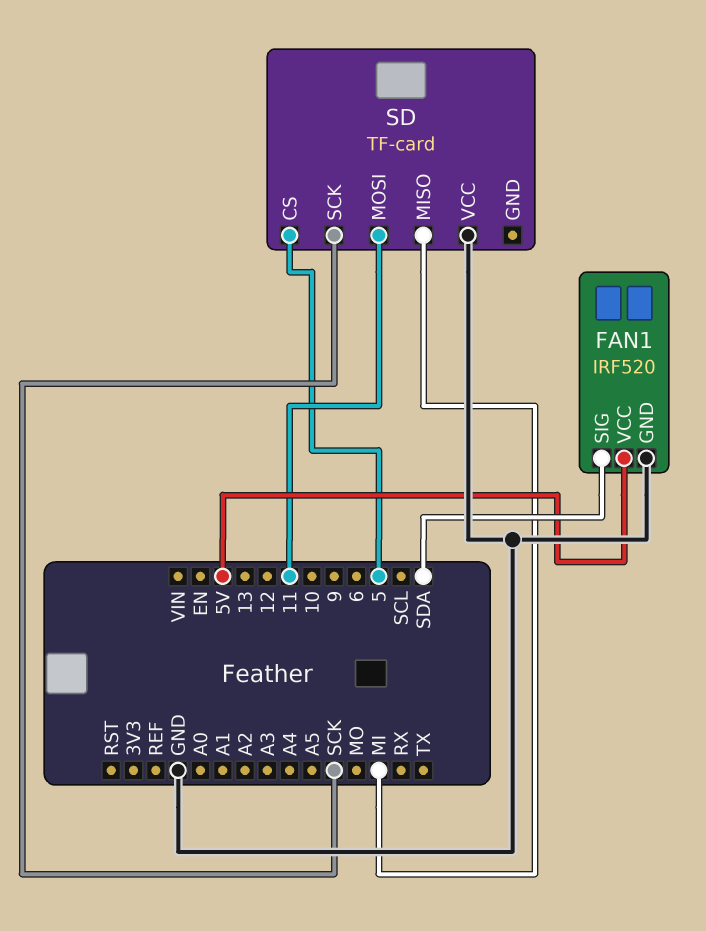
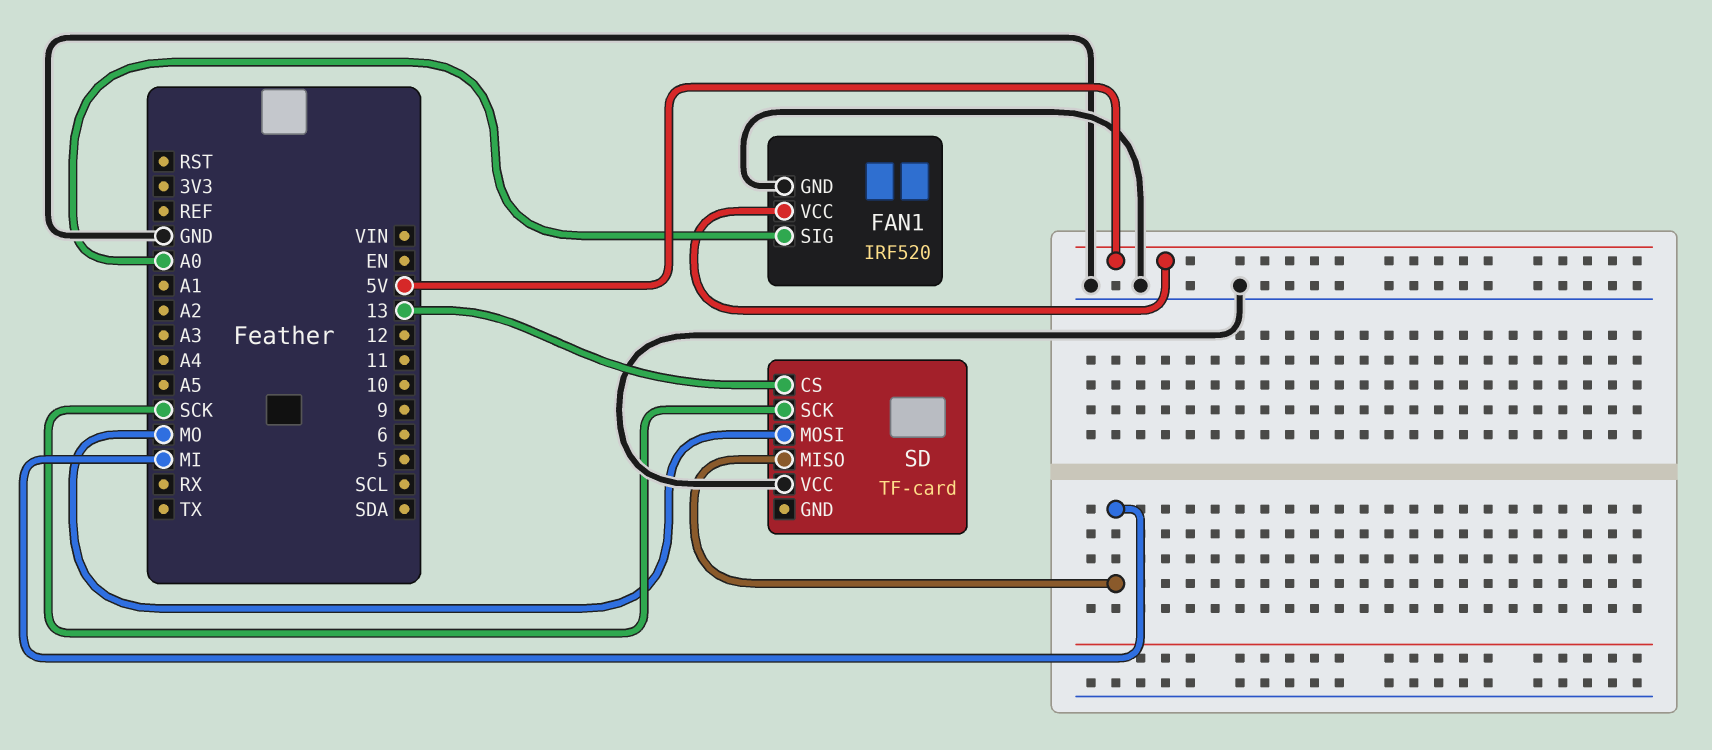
FAN1 pin SIG: SDA -> A0
SD pin CS: 5 -> 13
SD pin MOSI: 11 -> MO

